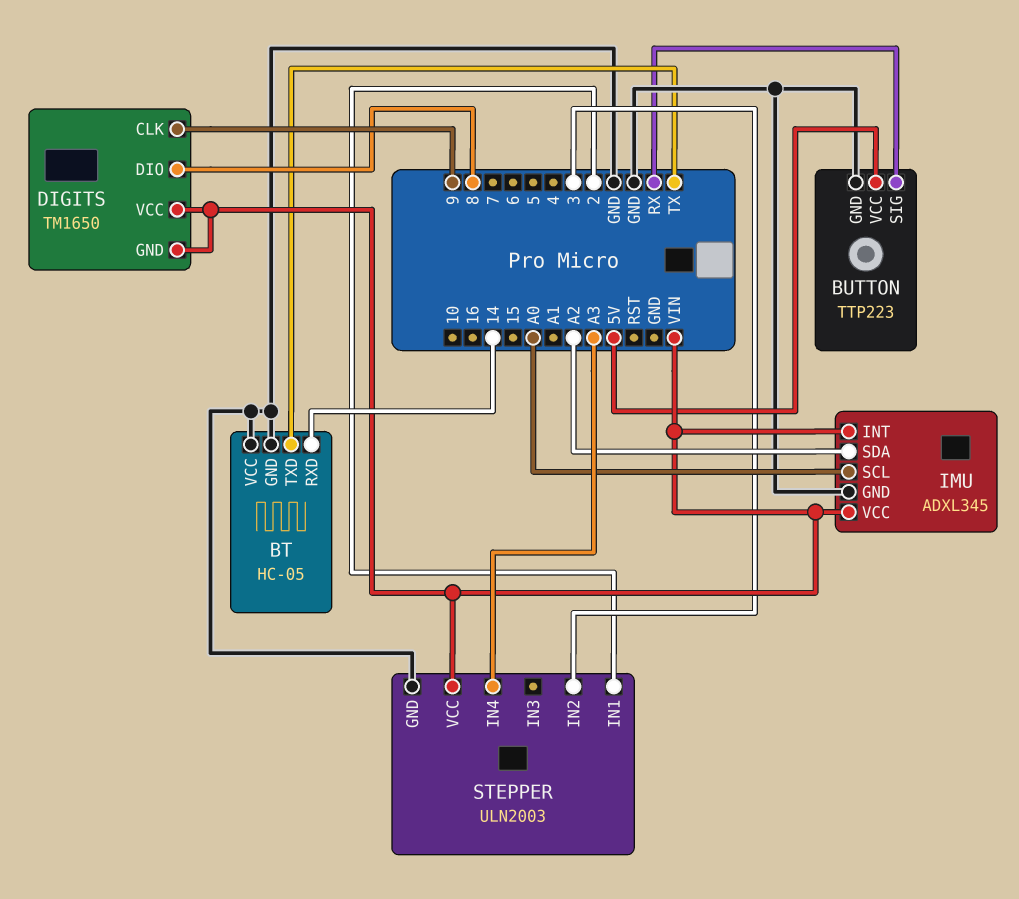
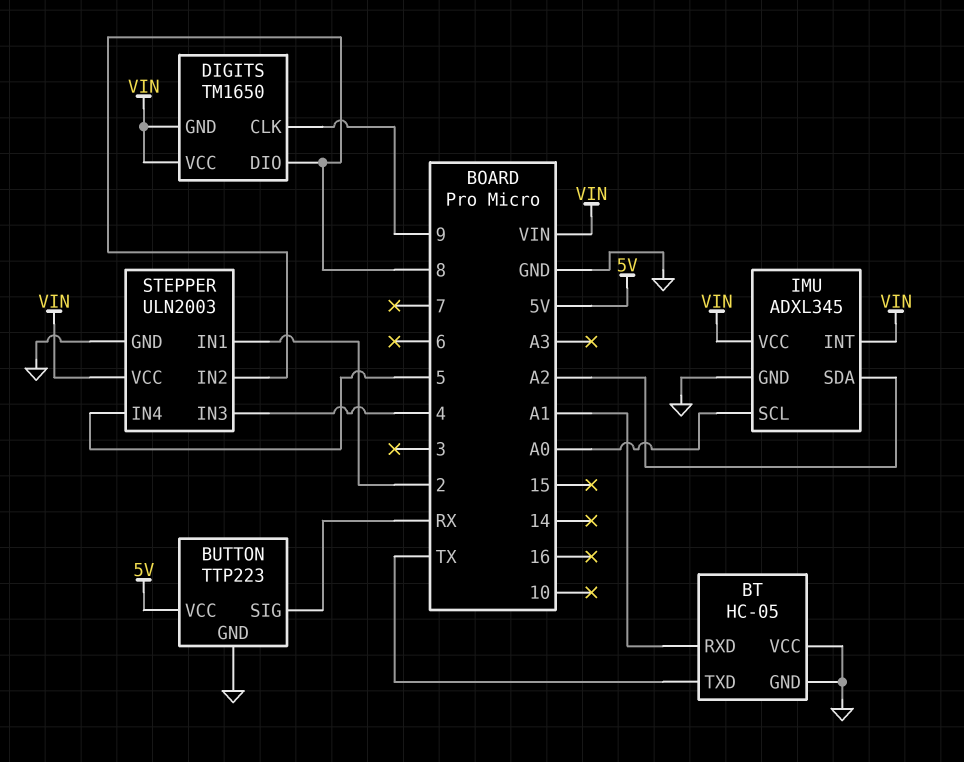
BT pin RXD: 14 -> A1
STEPPER pin IN2: 3 -> 8
STEPPER pin IN3: none -> 4
STEPPER pin IN4: A3 -> 5

